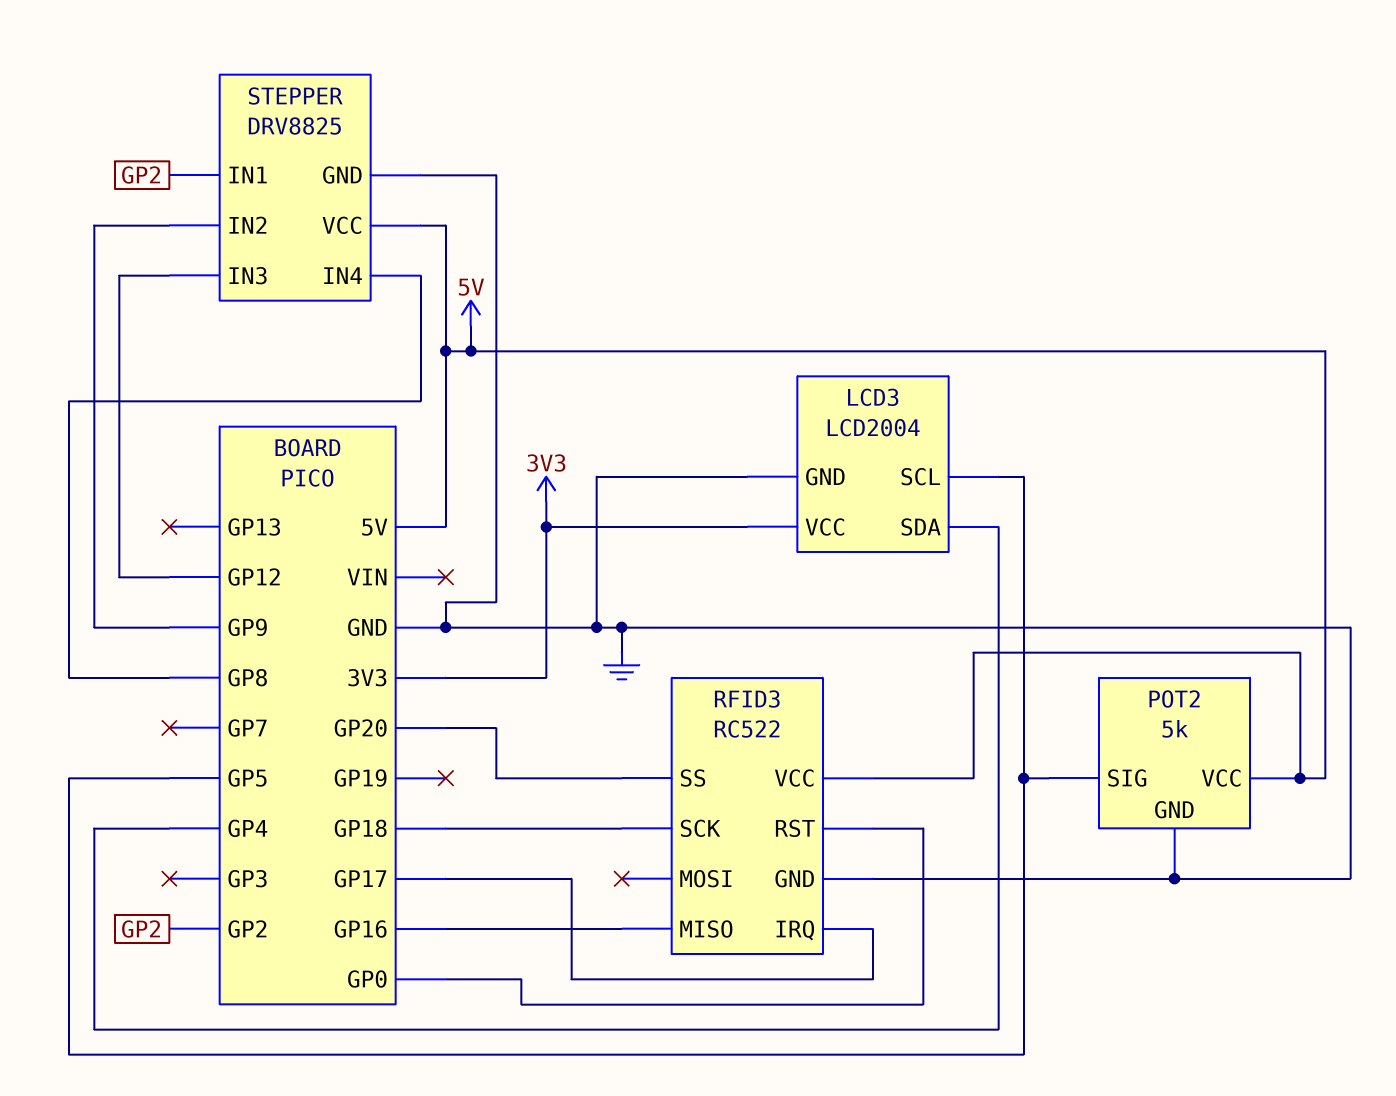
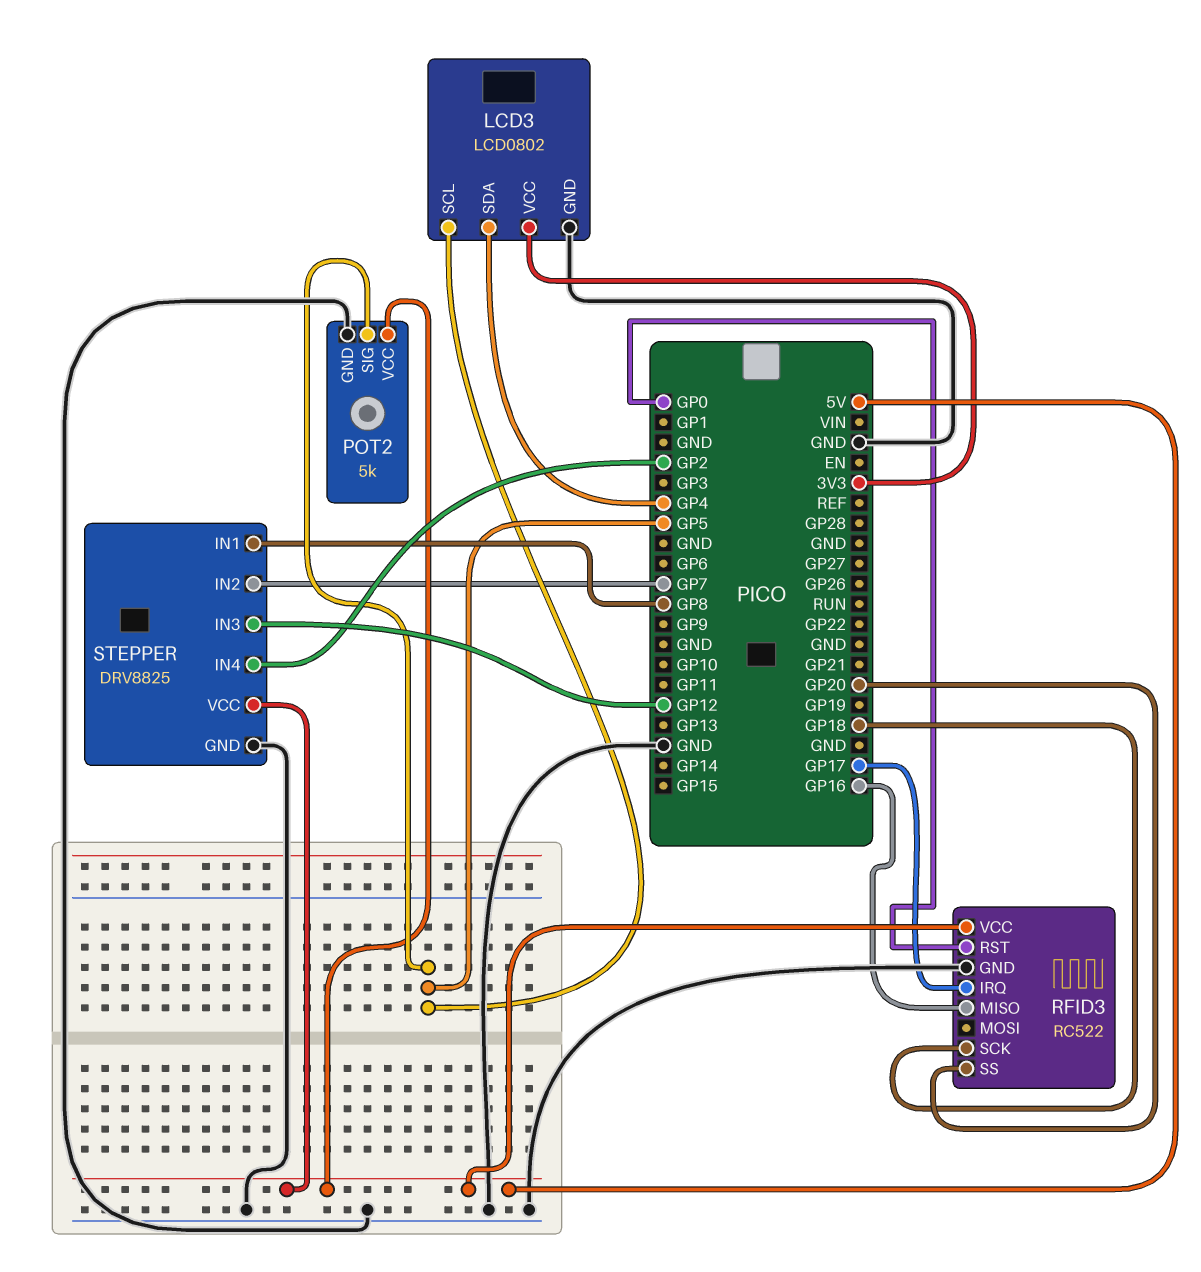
LCD3: LCD2004 -> LCD0802
STEPPER pin IN1: GP2 -> GP8
STEPPER pin IN2: GP9 -> GP7
STEPPER pin IN4: GP8 -> GP2

